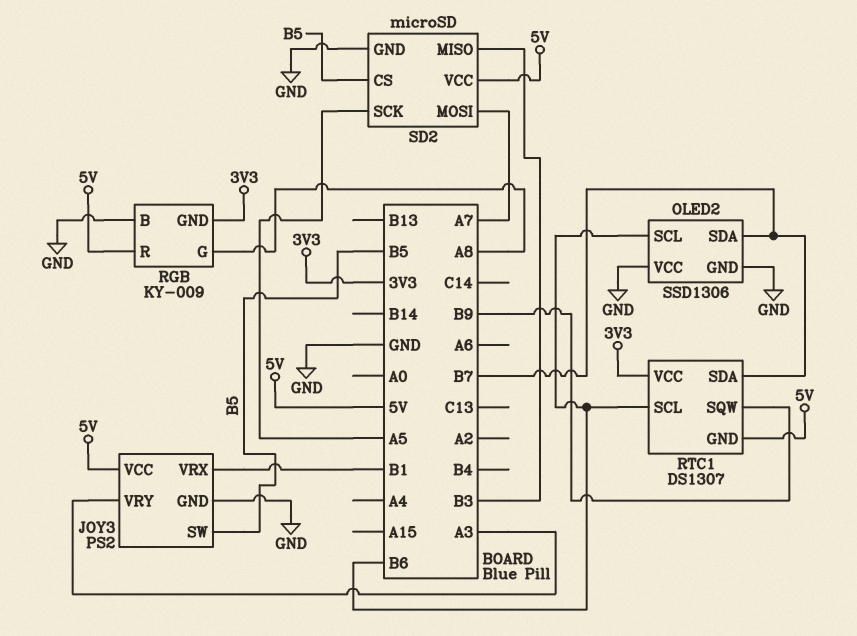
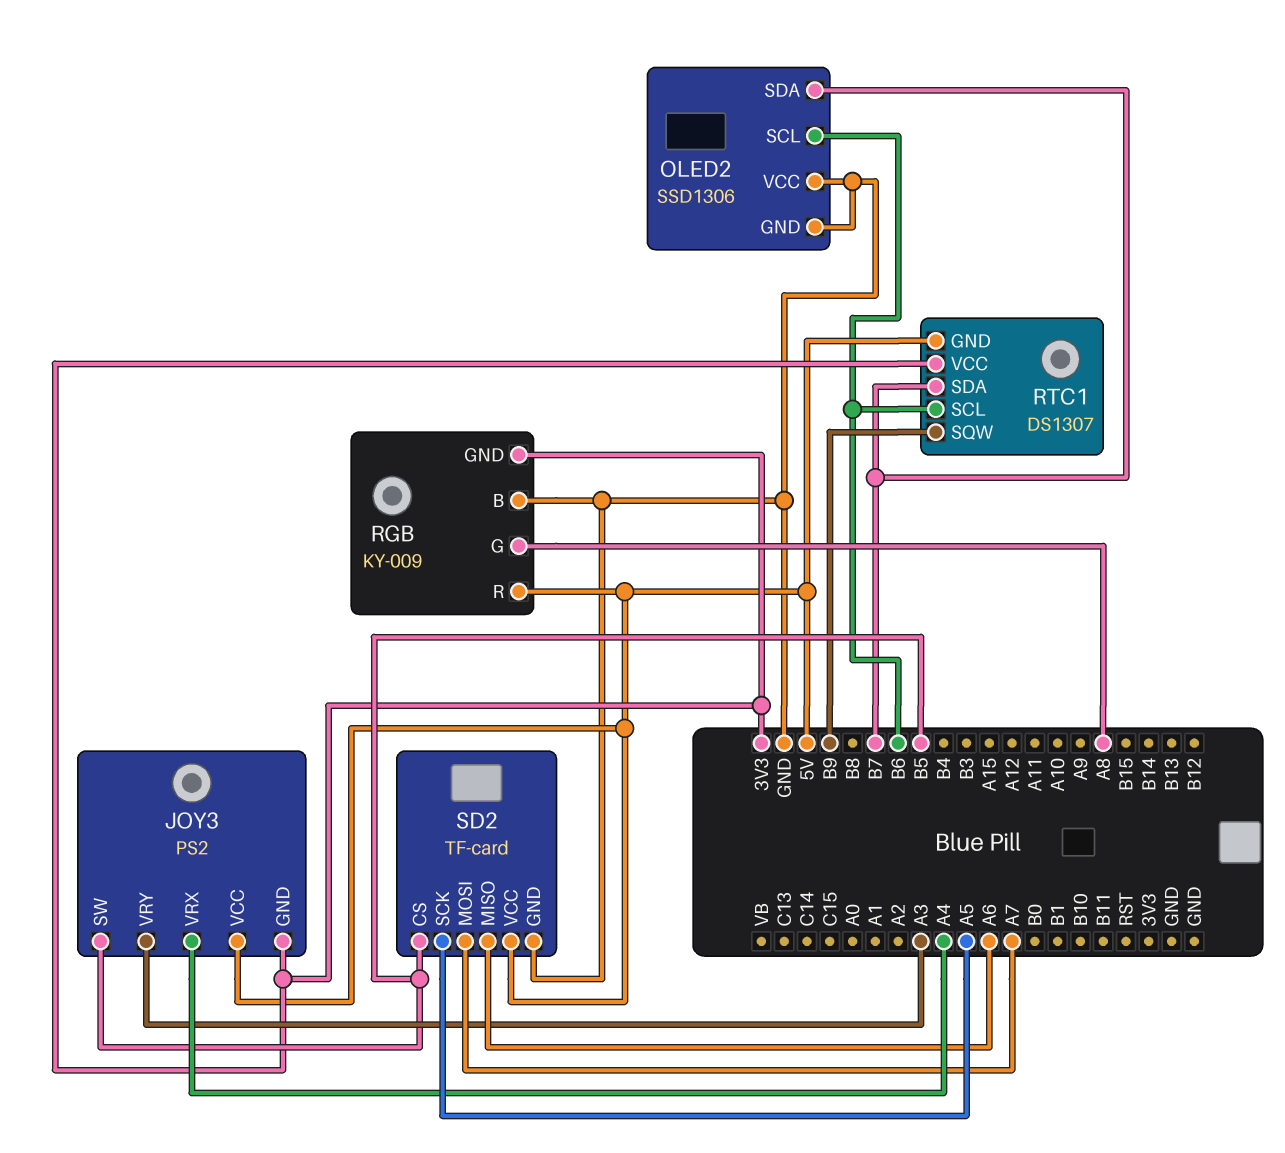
JOY3 pin GND: GND -> 3V3
JOY3 pin VRX: B1 -> A4
SD2: microSD -> TF-card
SD2 pin MISO: B3 -> A6

